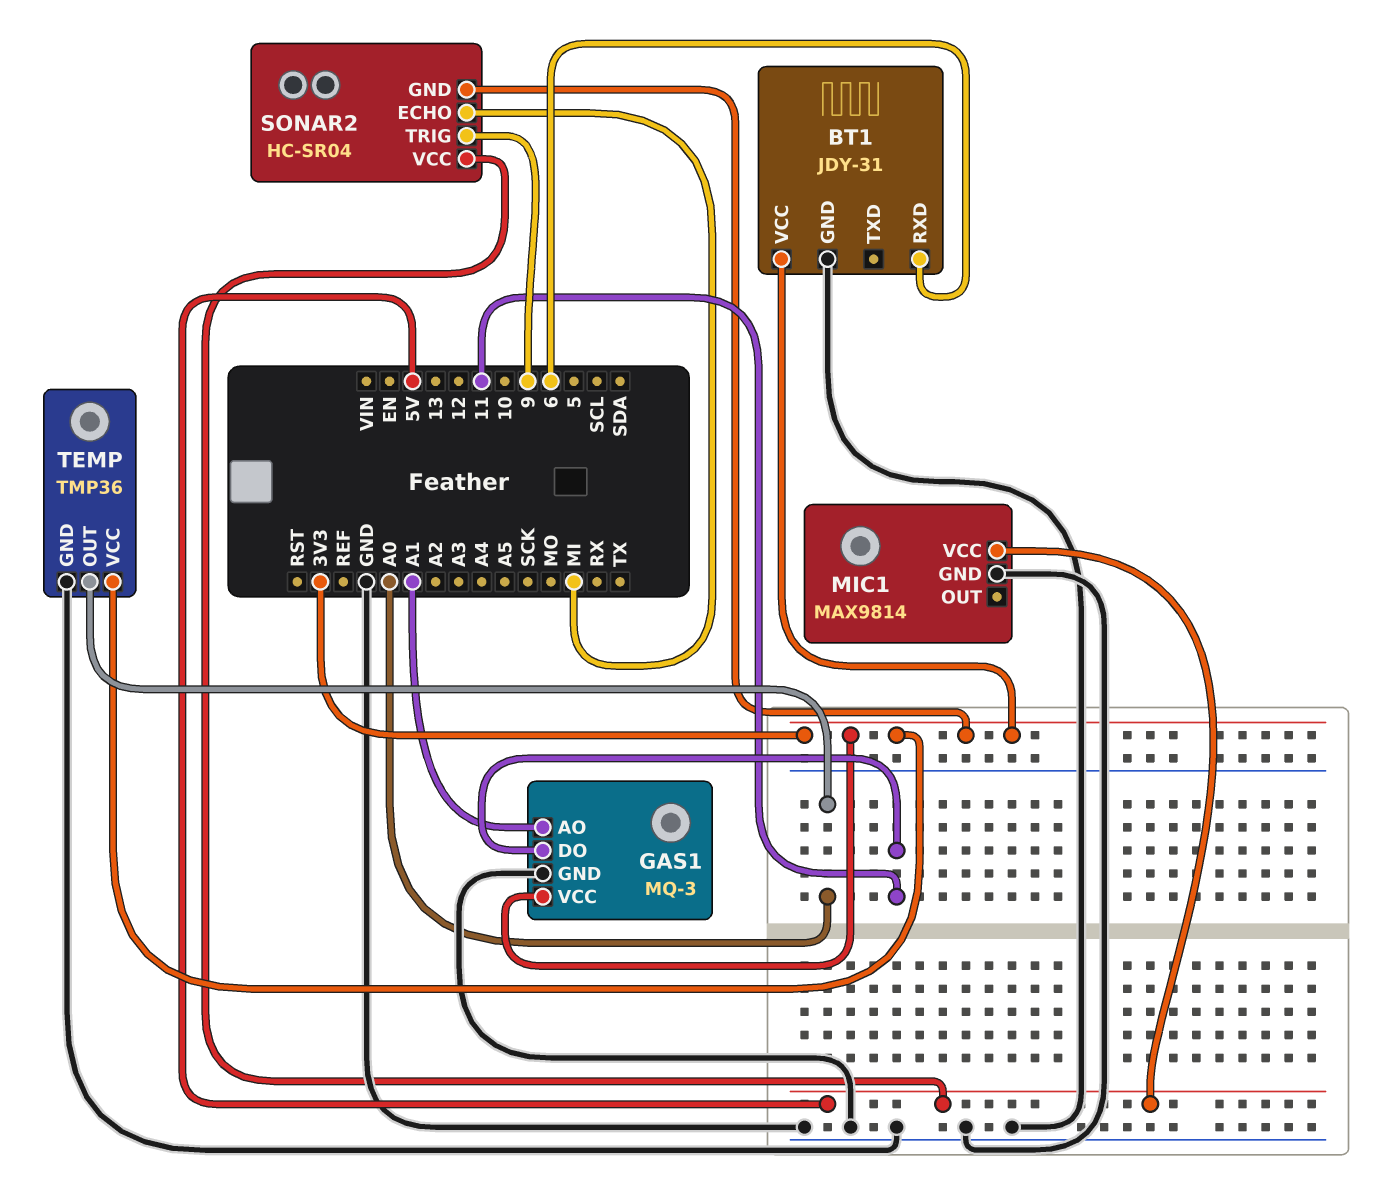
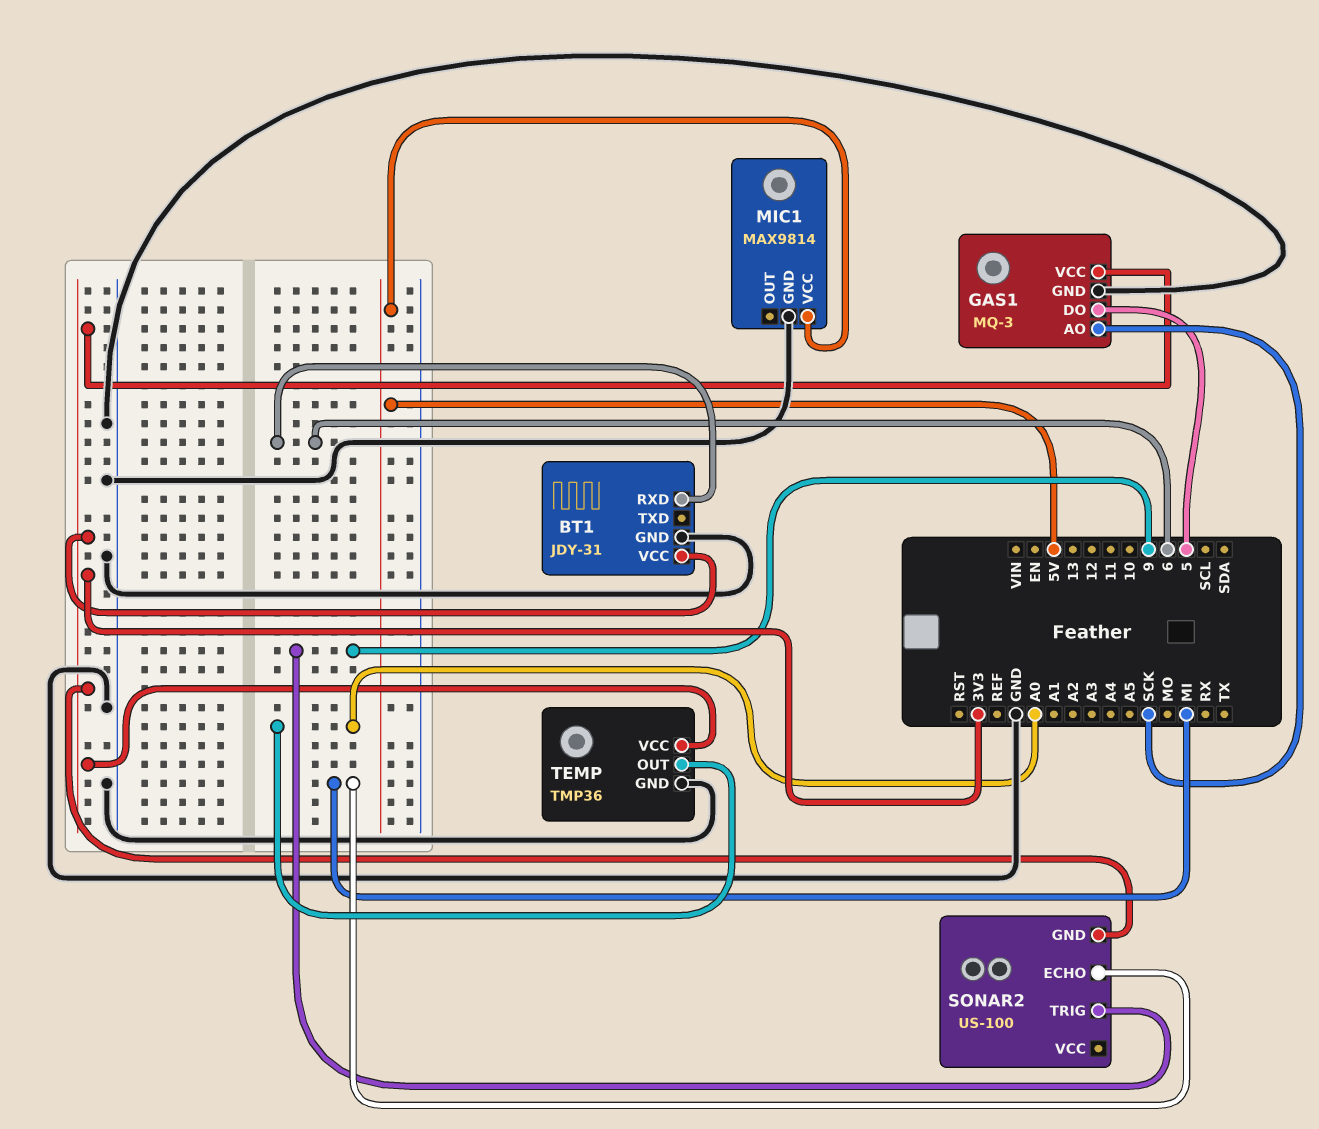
GAS1 pin AO: A1 -> SCK
GAS1 pin DO: 11 -> 5
SONAR2: HC-SR04 -> US-100
SONAR2 pin VCC: 5V -> none

